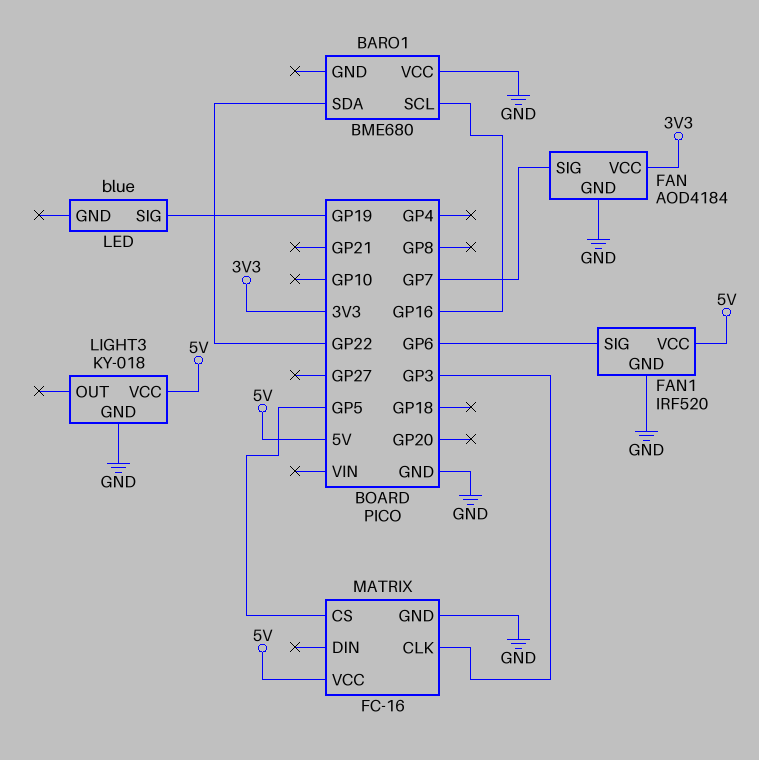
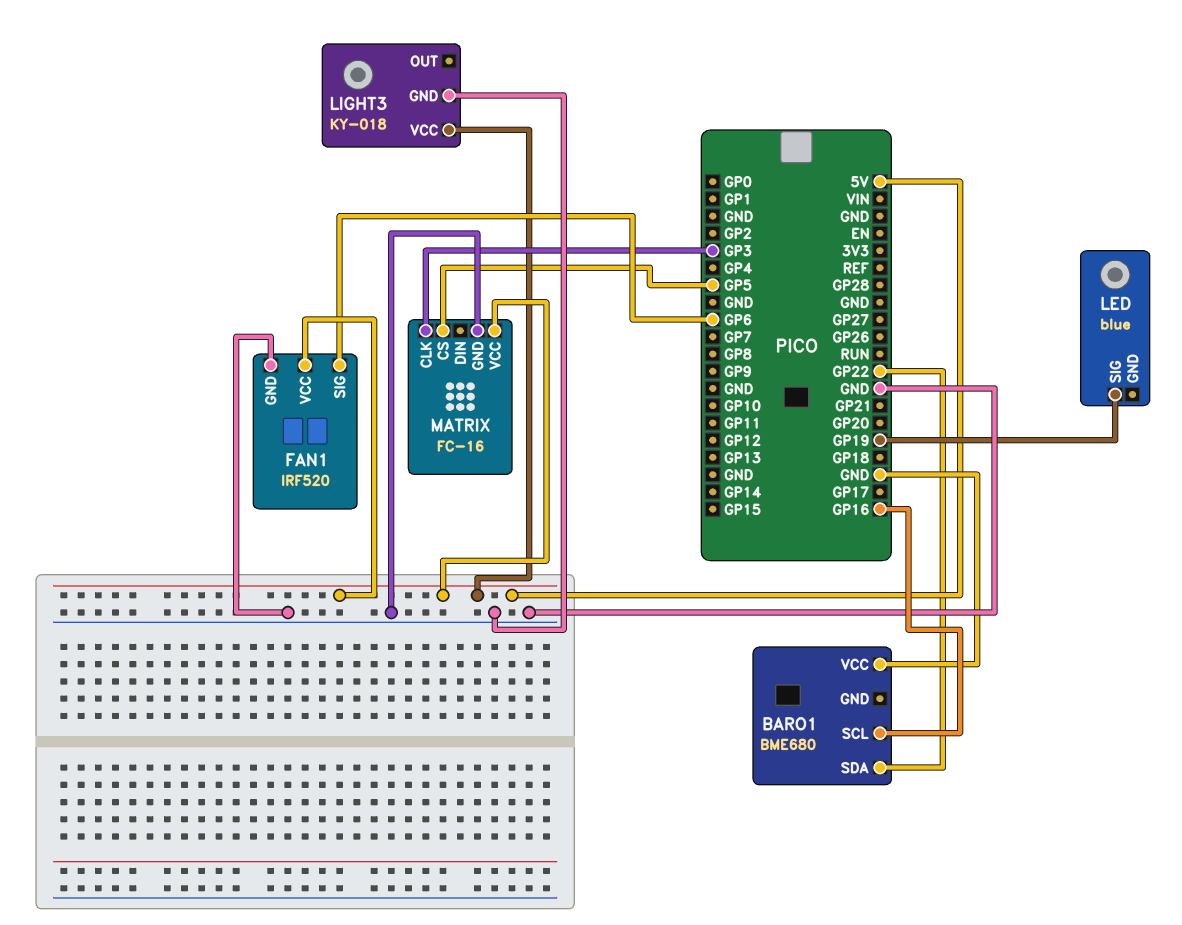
FAN: AOD4184 -> none
FAN pin GND: GND -> none
FAN pin SIG: GP7 -> none
FAN pin VCC: 3V3 -> none

